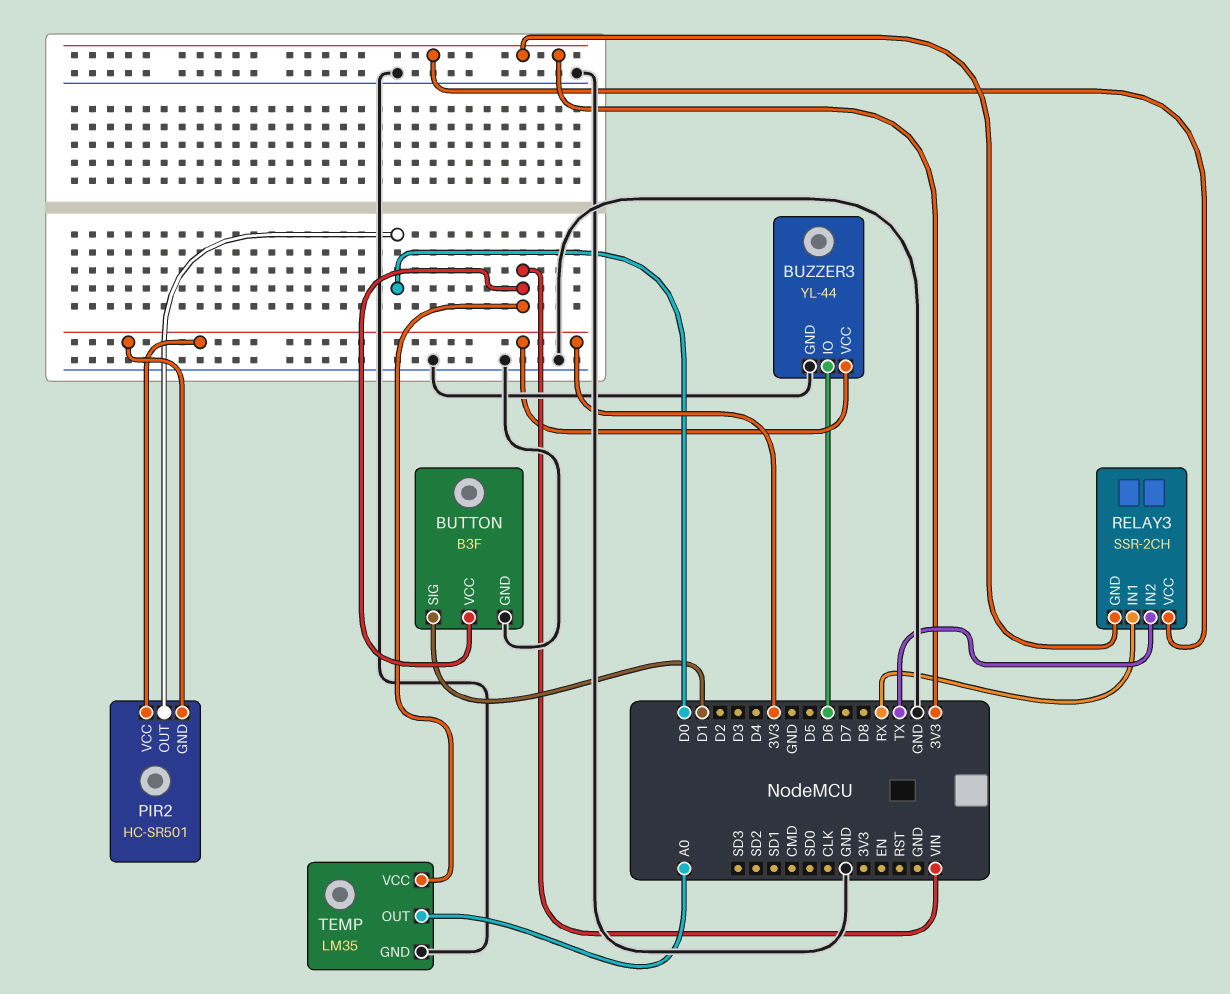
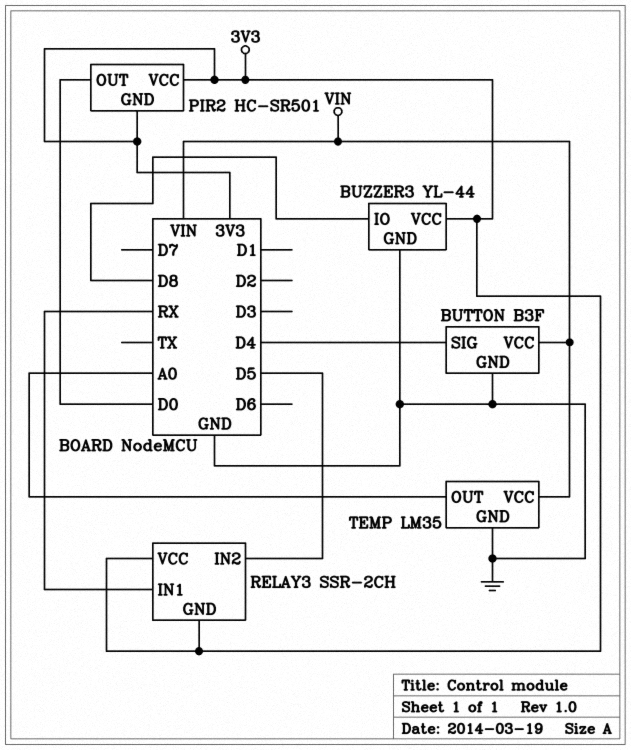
BUTTON pin SIG: D1 -> D4
BUZZER3 pin IO: D6 -> D8
RELAY3 pin IN2: TX -> D5

